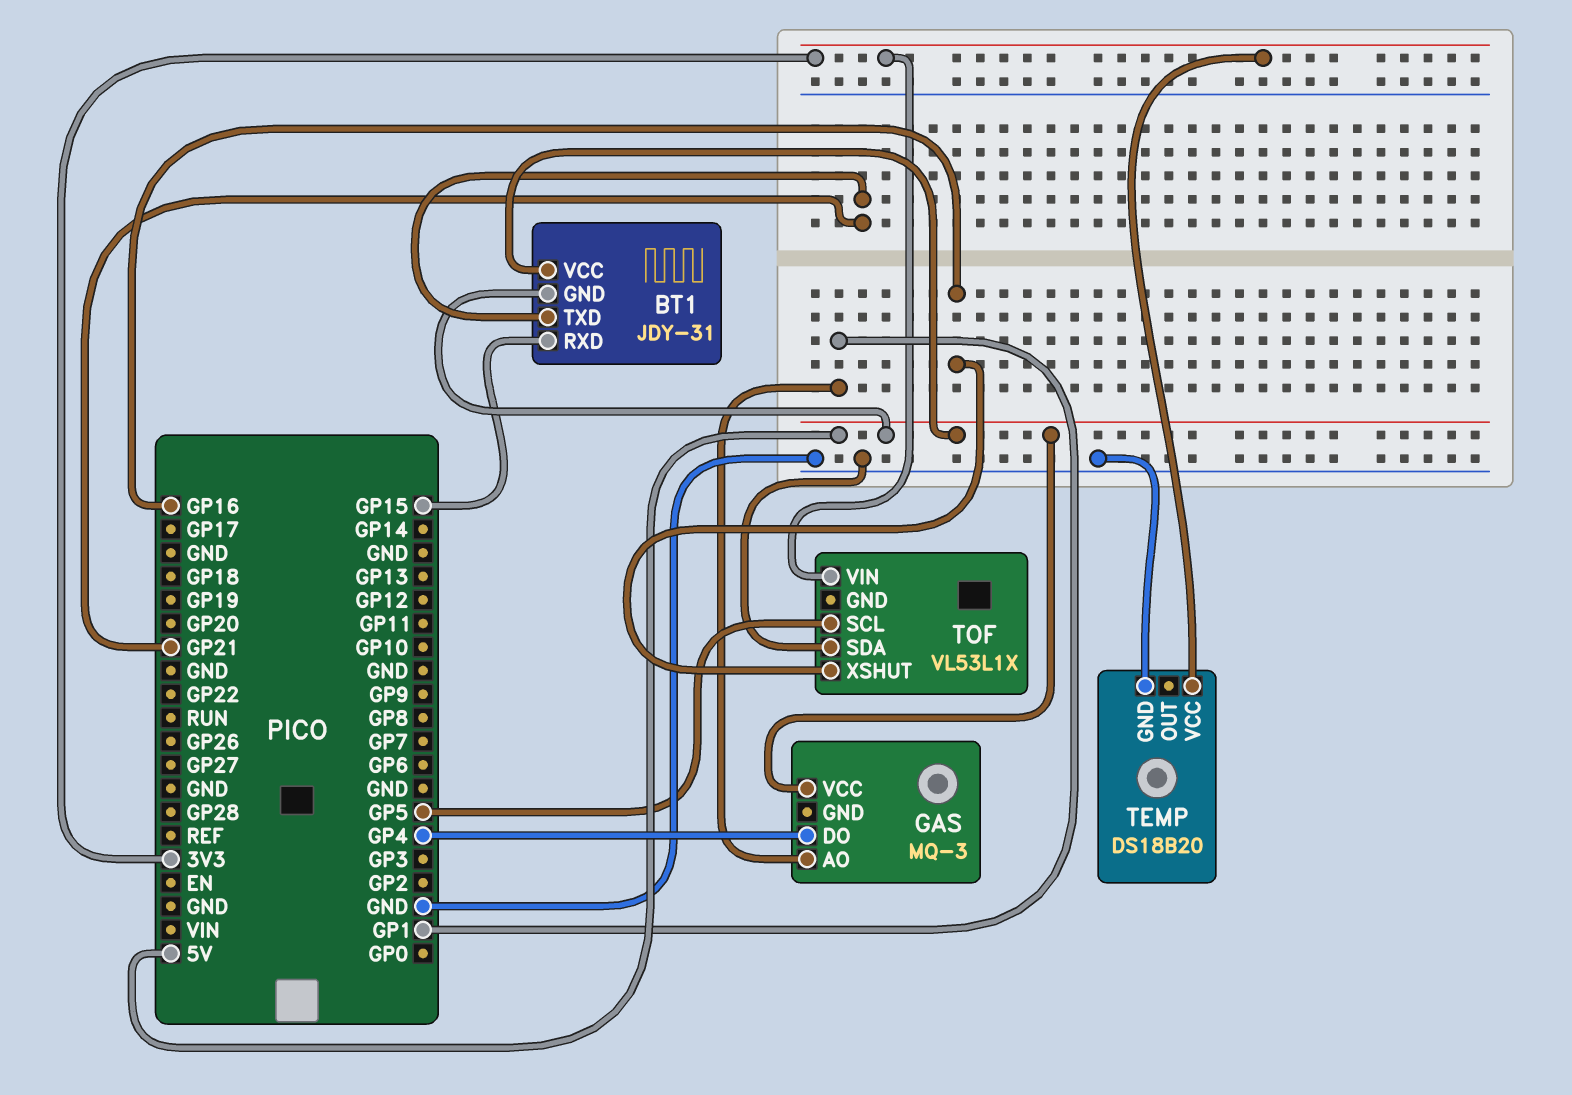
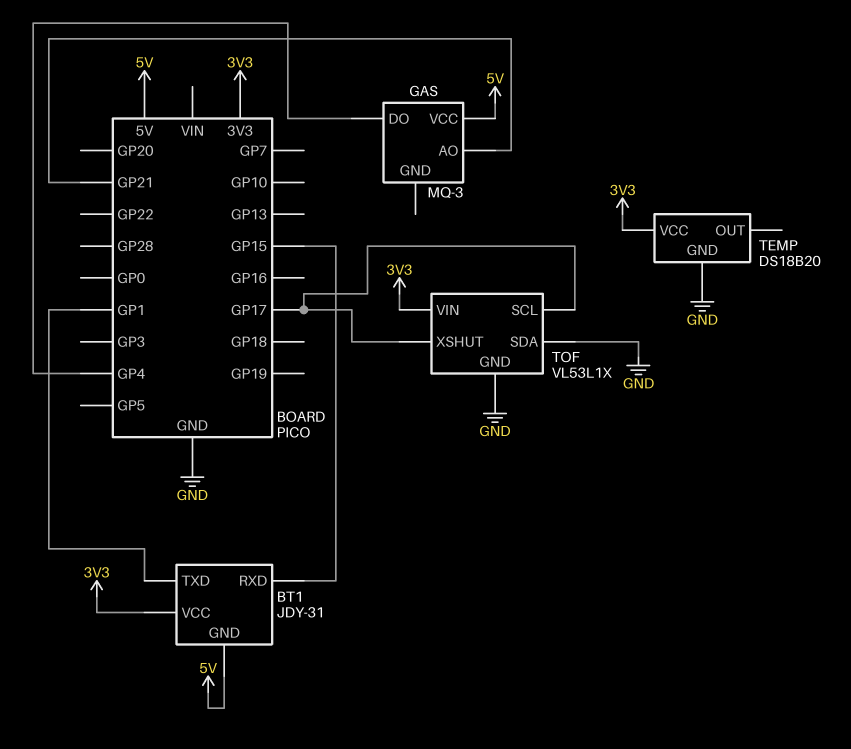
BT1 pin TXD: GP21 -> GP1
BT1 pin VCC: 5V -> 3V3
GAS pin AO: GP1 -> GP21
TOF pin GND: none -> GND
TOF pin SCL: GP5 -> GP17
TOF pin XSHUT: GP16 -> GP17

